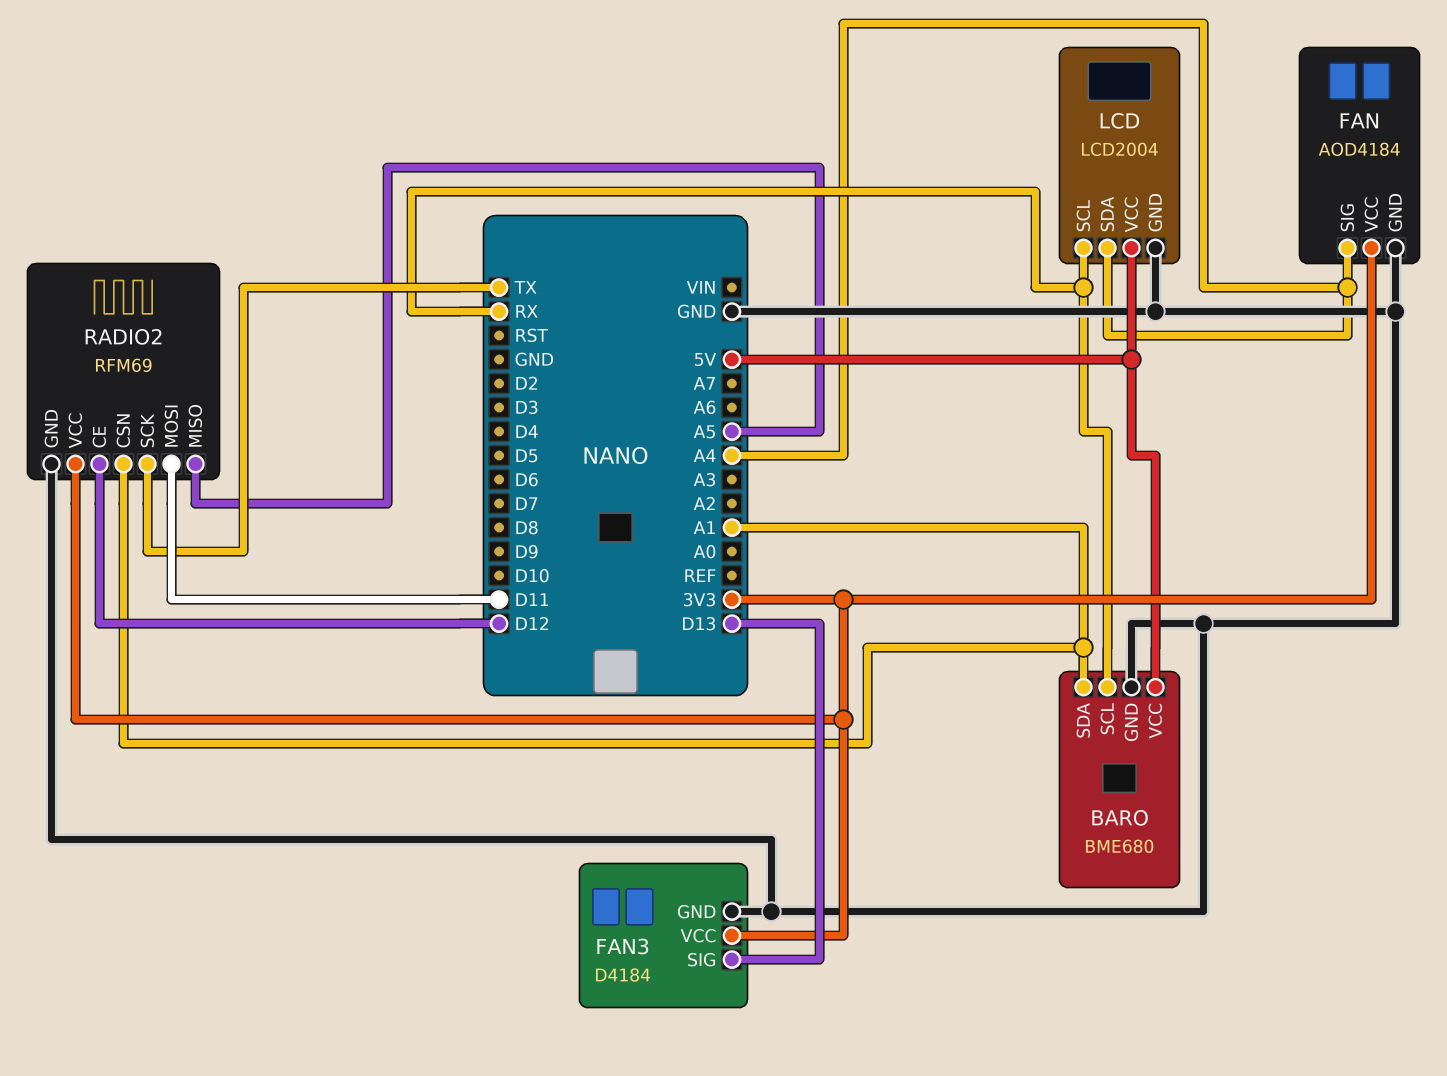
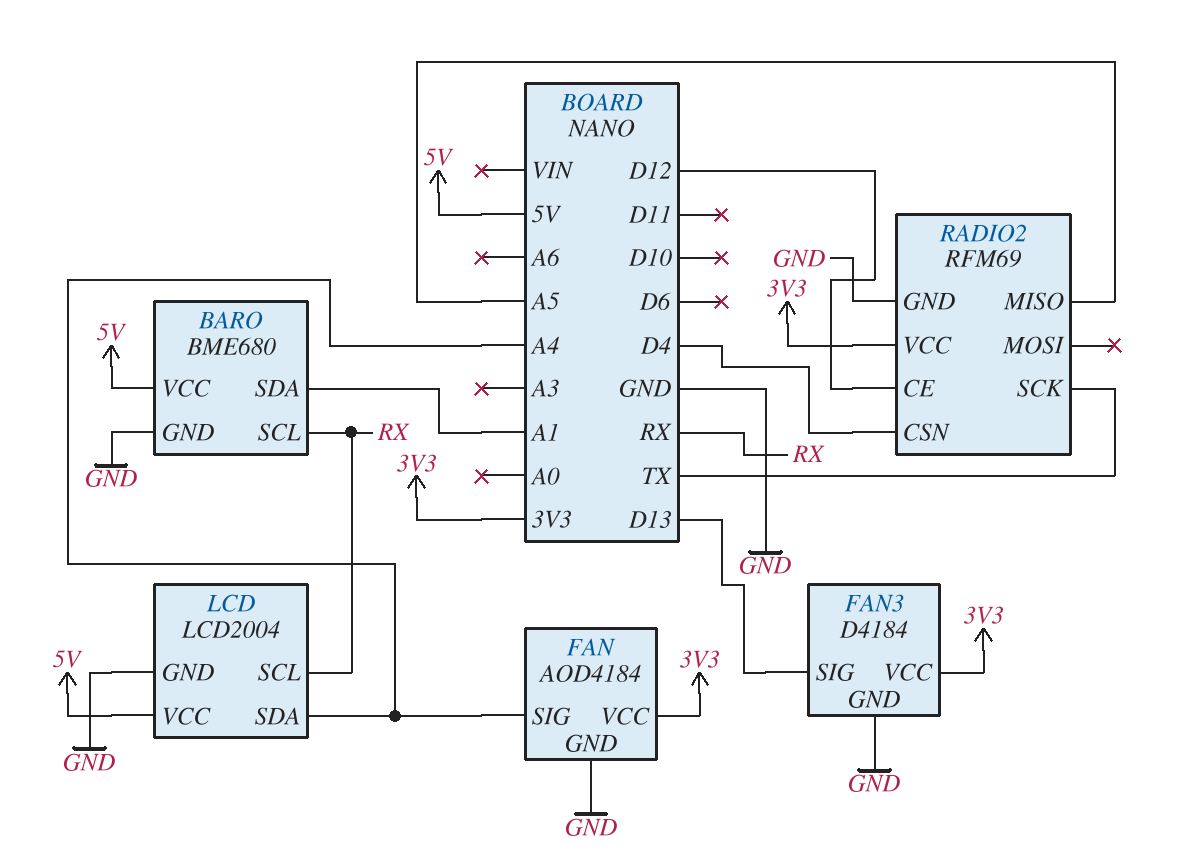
RADIO2 pin CSN: A1 -> D4
RADIO2 pin MOSI: D11 -> none

